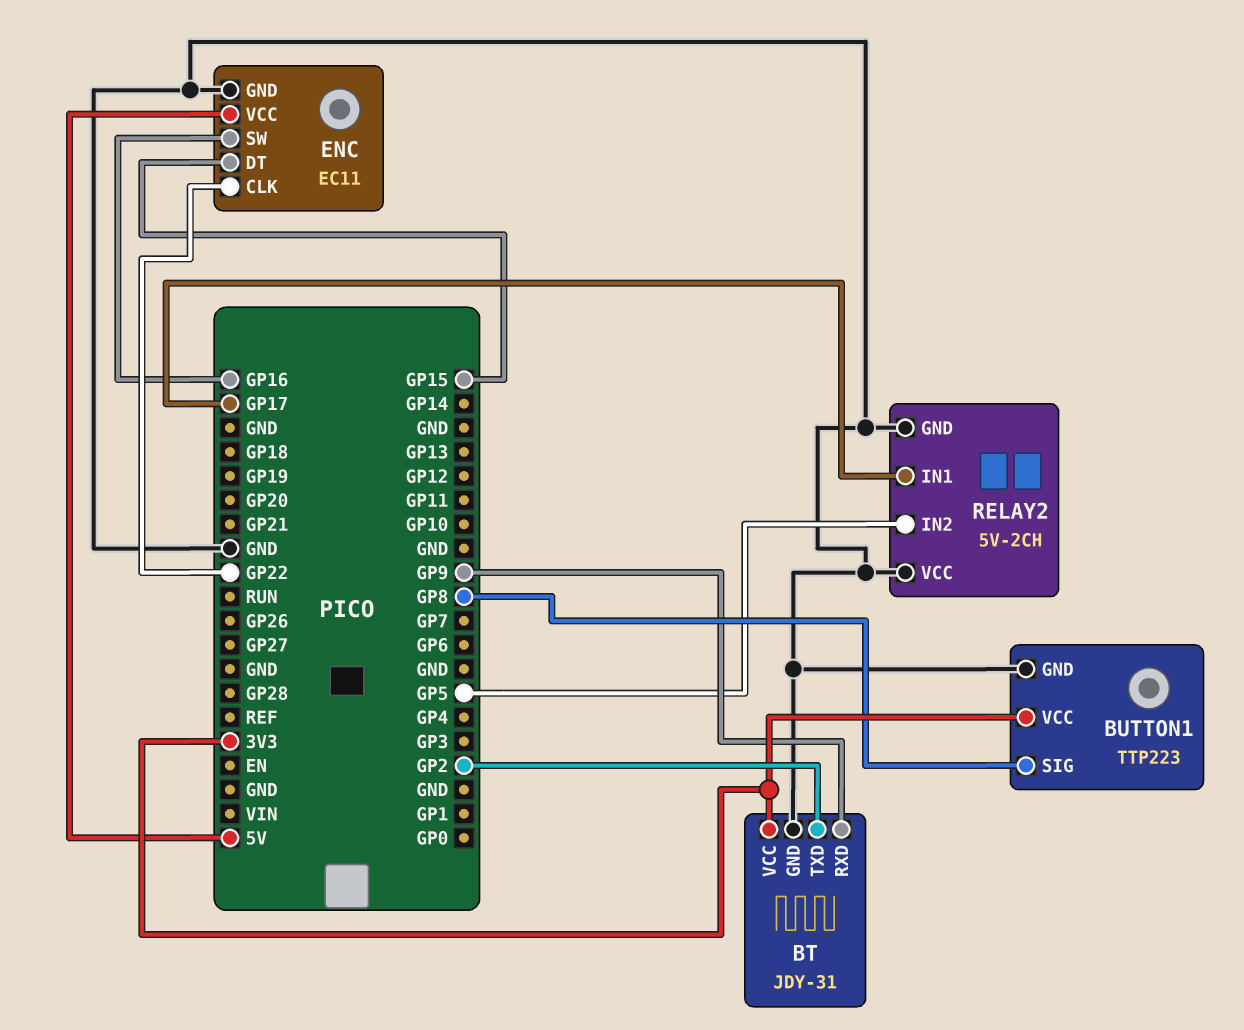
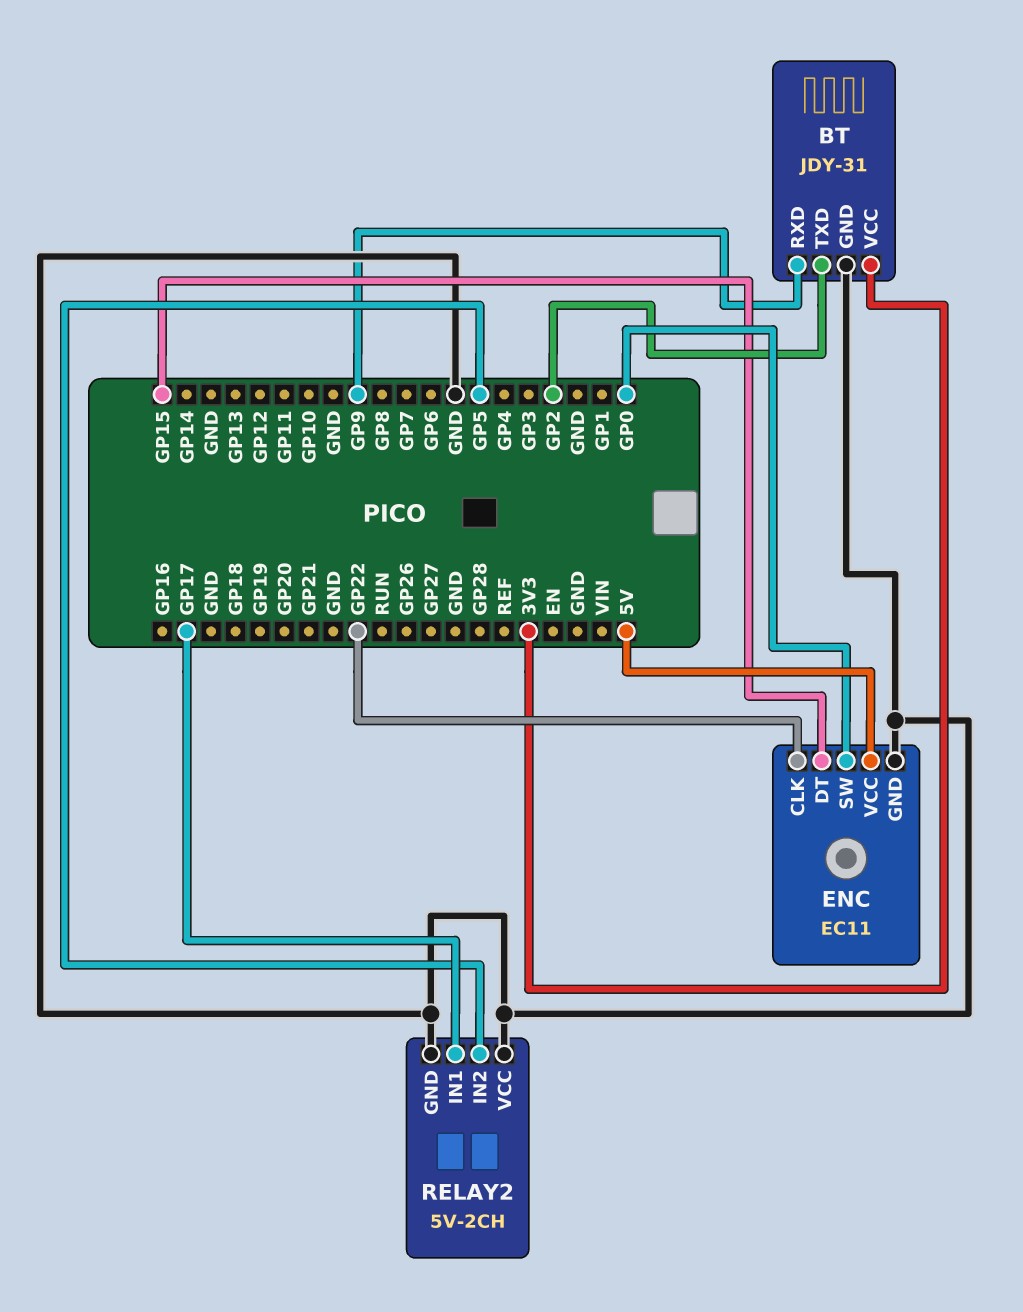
BUTTON1: TTP223 -> none
BUTTON1 pin GND: GND -> none
BUTTON1 pin SIG: GP8 -> none
BUTTON1 pin VCC: 3V3 -> none
ENC pin SW: GP16 -> GP0

